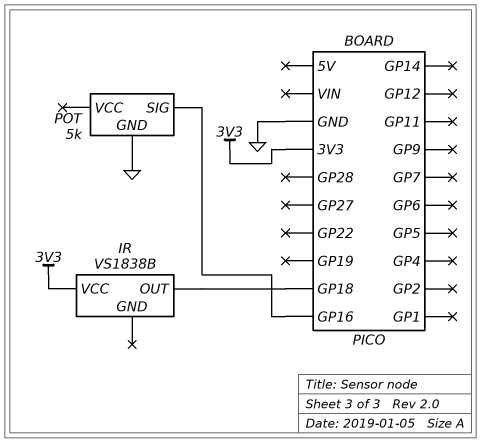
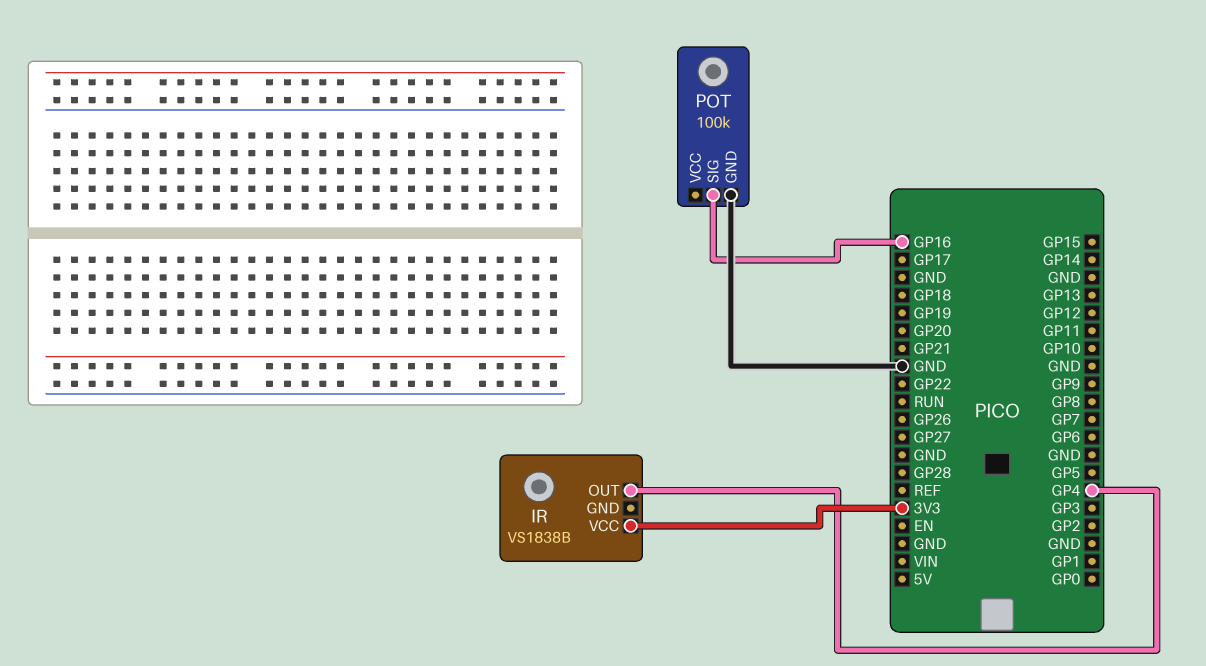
IR pin OUT: GP18 -> GP4
POT: 5k -> 100k

